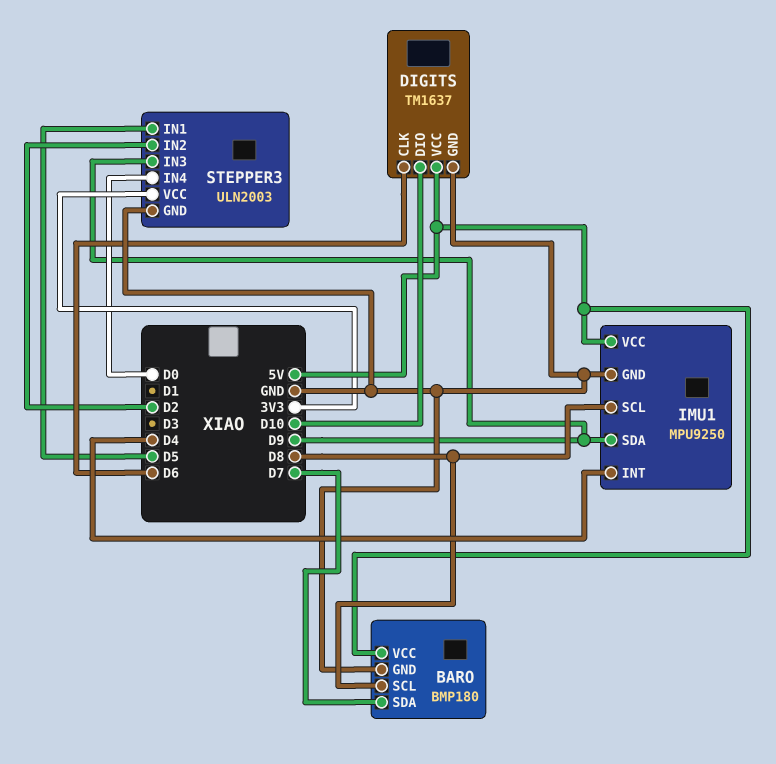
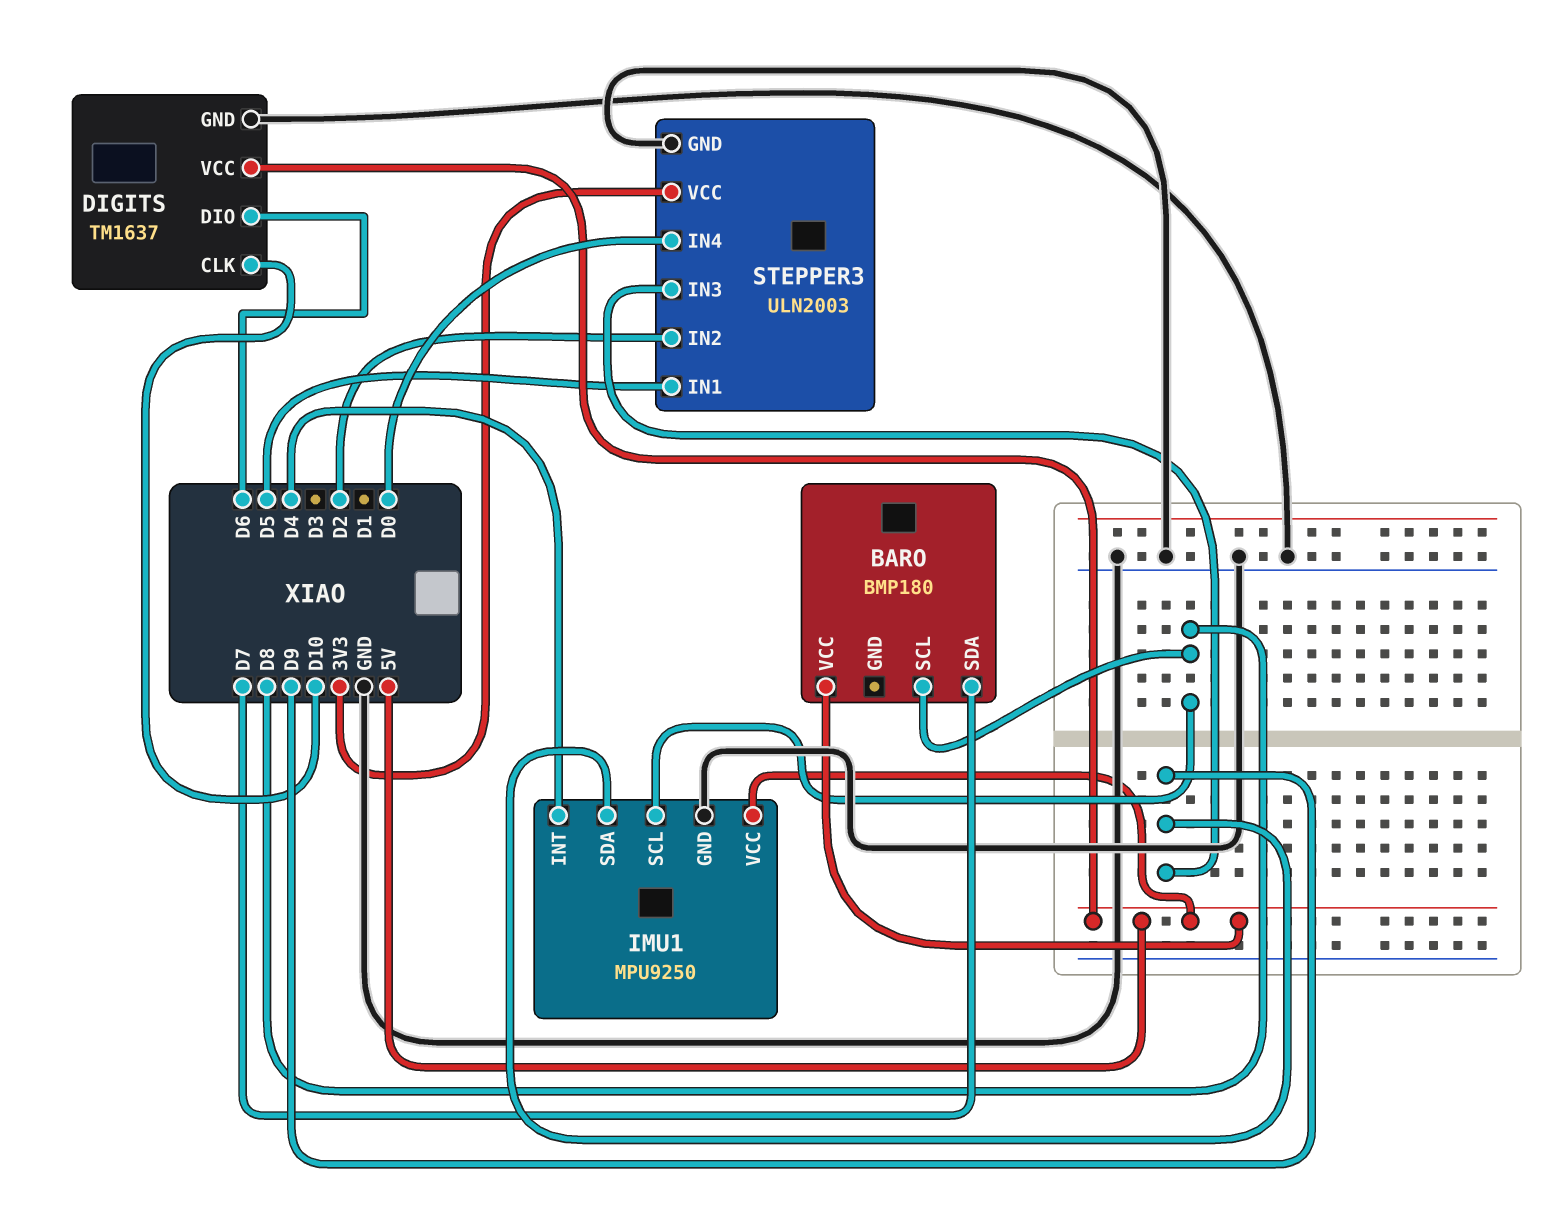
BARO pin GND: GND -> none
DIGITS pin CLK: D6 -> D10
DIGITS pin DIO: D10 -> D6

